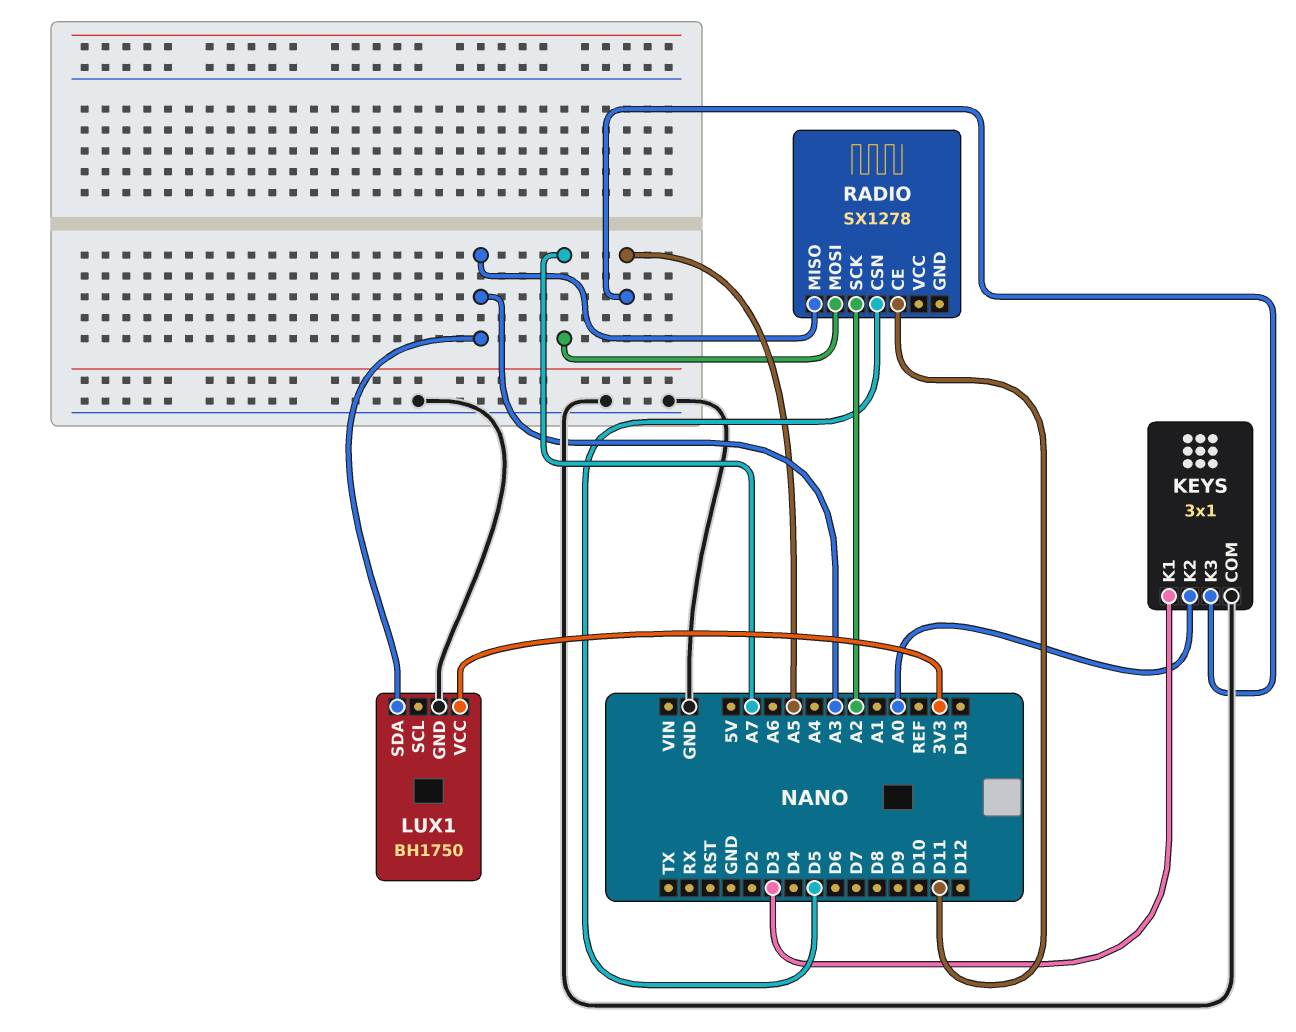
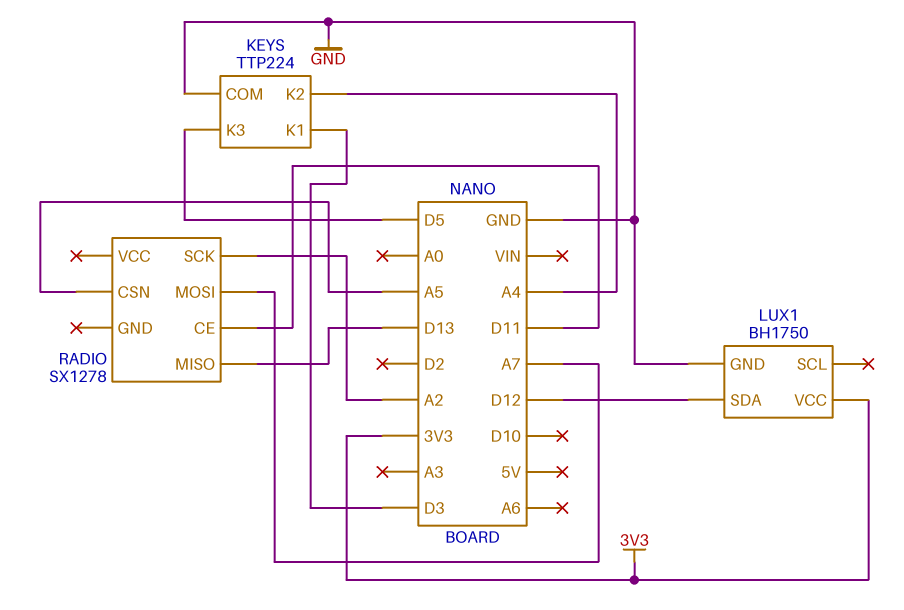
KEYS: 3x1 -> TTP224
KEYS pin K2: A0 -> A4
KEYS pin K3: A5 -> D5
LUX1 pin SDA: A3 -> D12
RADIO pin CSN: D5 -> A5
RADIO pin MISO: A3 -> D13

